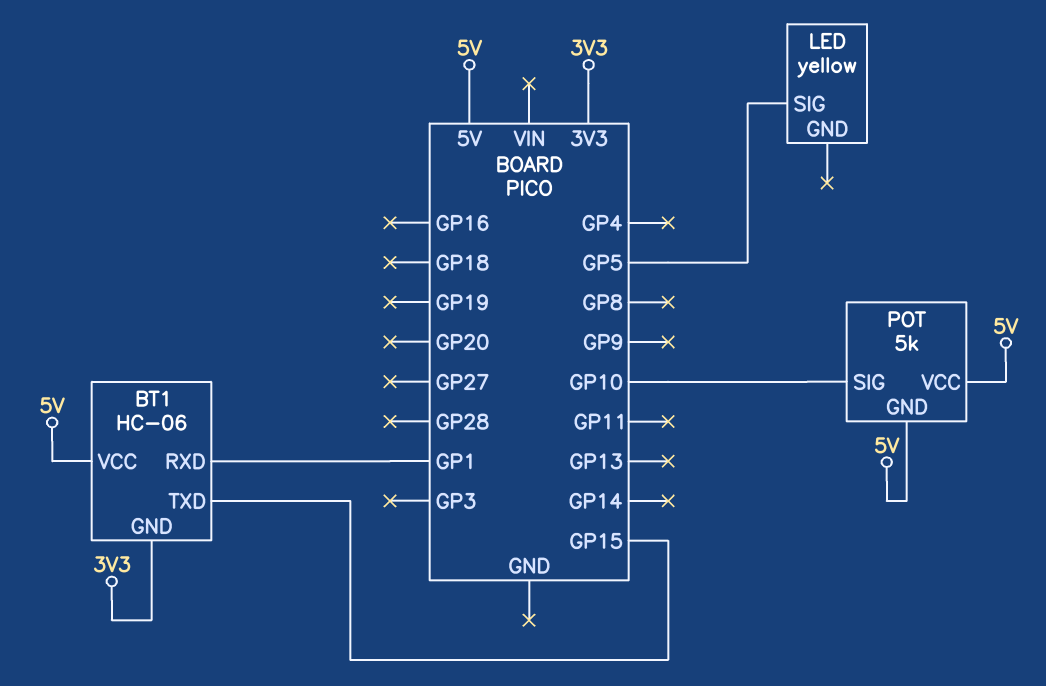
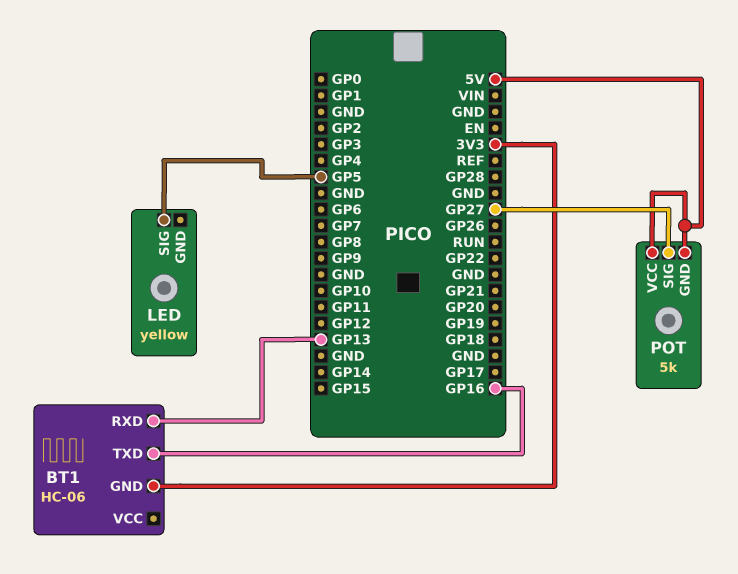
BT1 pin RXD: GP1 -> GP13
BT1 pin TXD: GP15 -> GP16
BT1 pin VCC: 5V -> none
POT pin SIG: GP10 -> GP27

